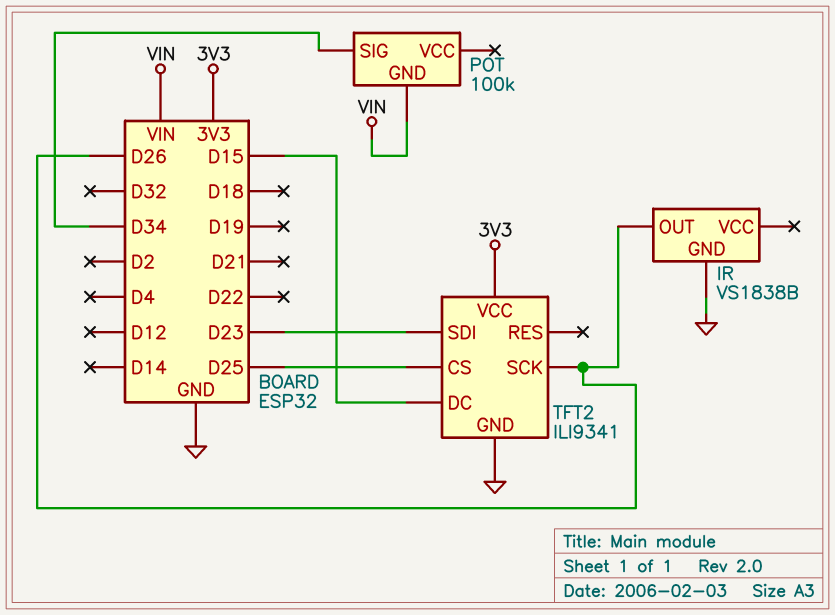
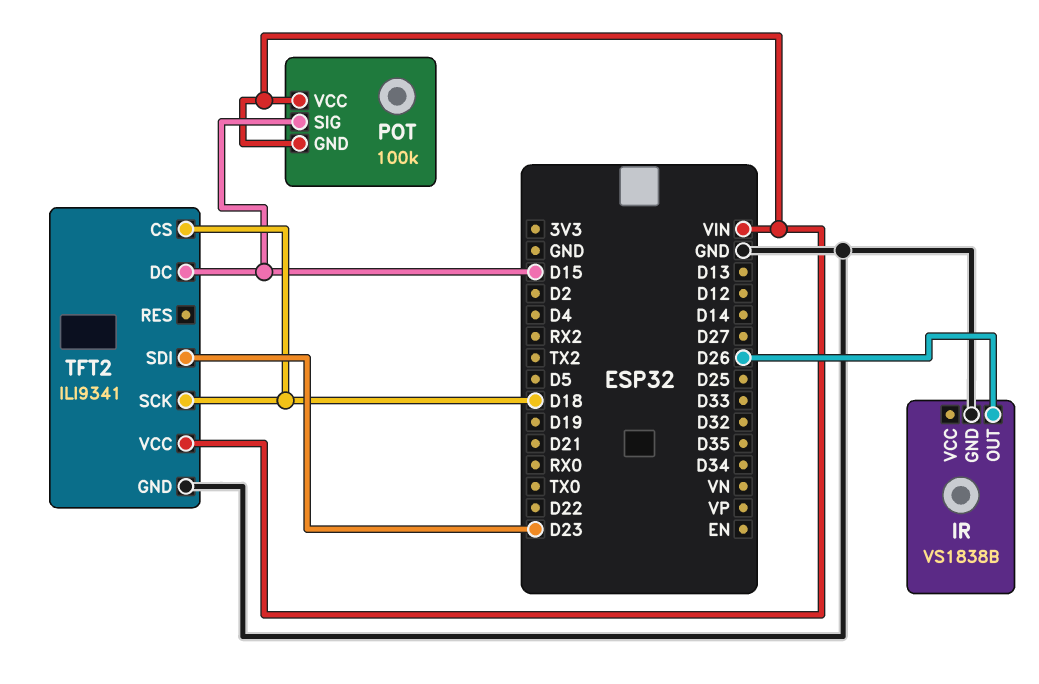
POT pin SIG: D34 -> D15
POT pin VCC: none -> VIN
TFT2 pin CS: D25 -> D18
TFT2 pin SCK: D26 -> D18
TFT2 pin VCC: 3V3 -> VIN

